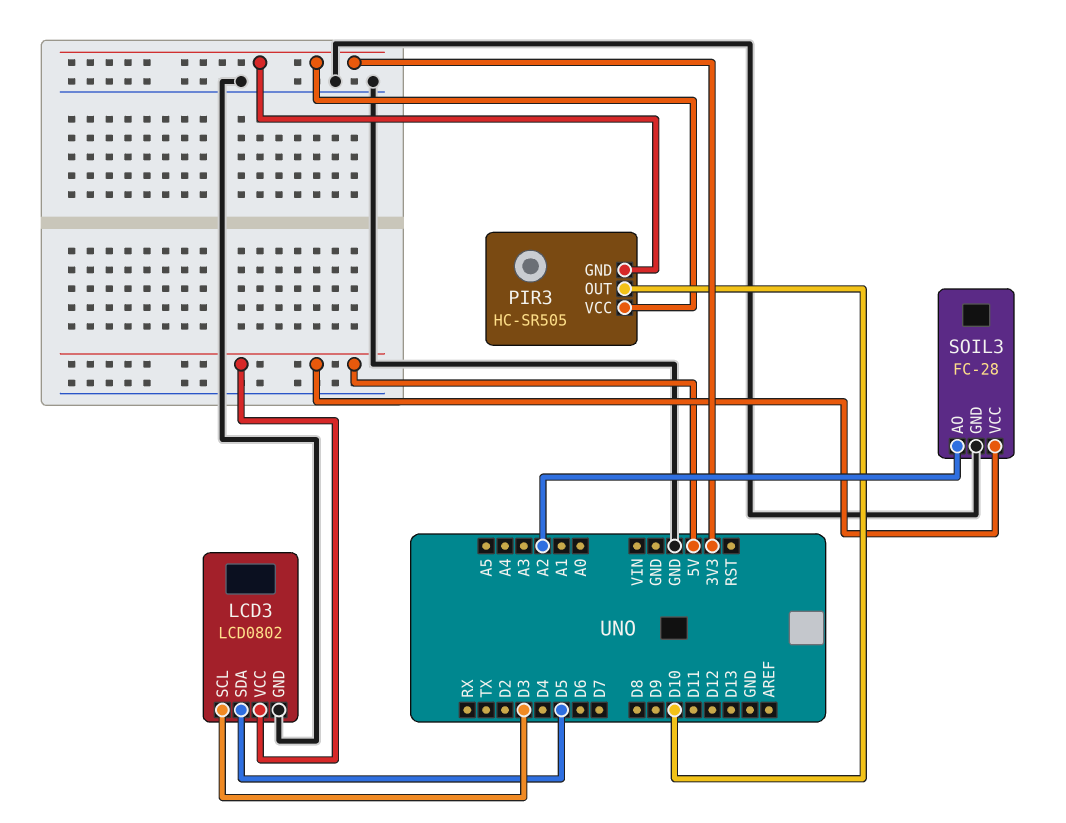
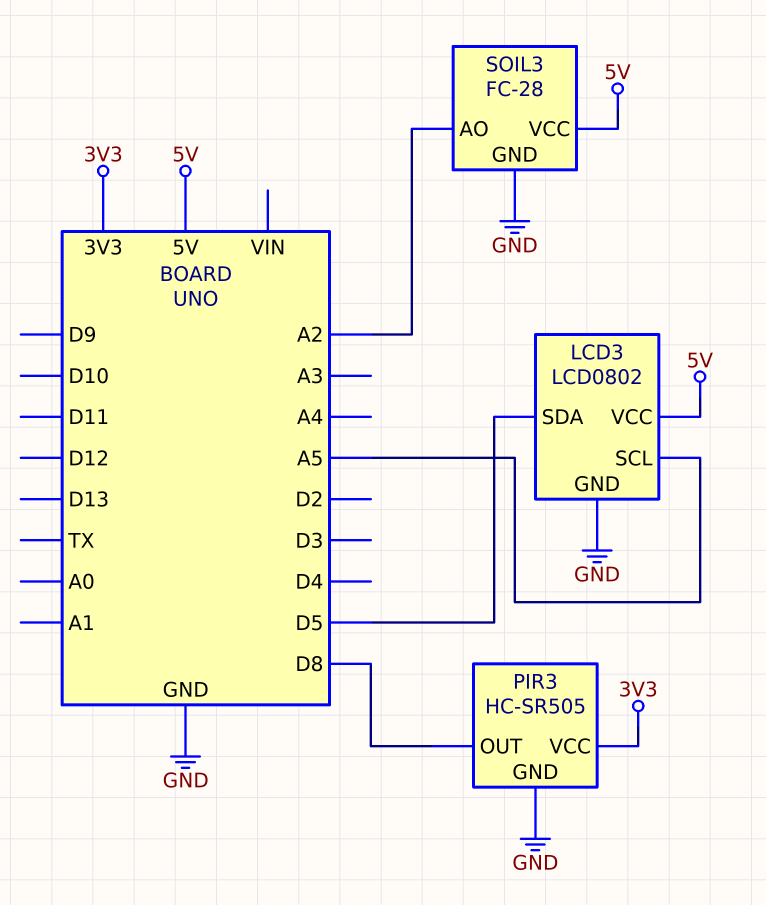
LCD3 pin SCL: D3 -> A5
PIR3 pin GND: 3V3 -> GND
PIR3 pin OUT: D10 -> D8

